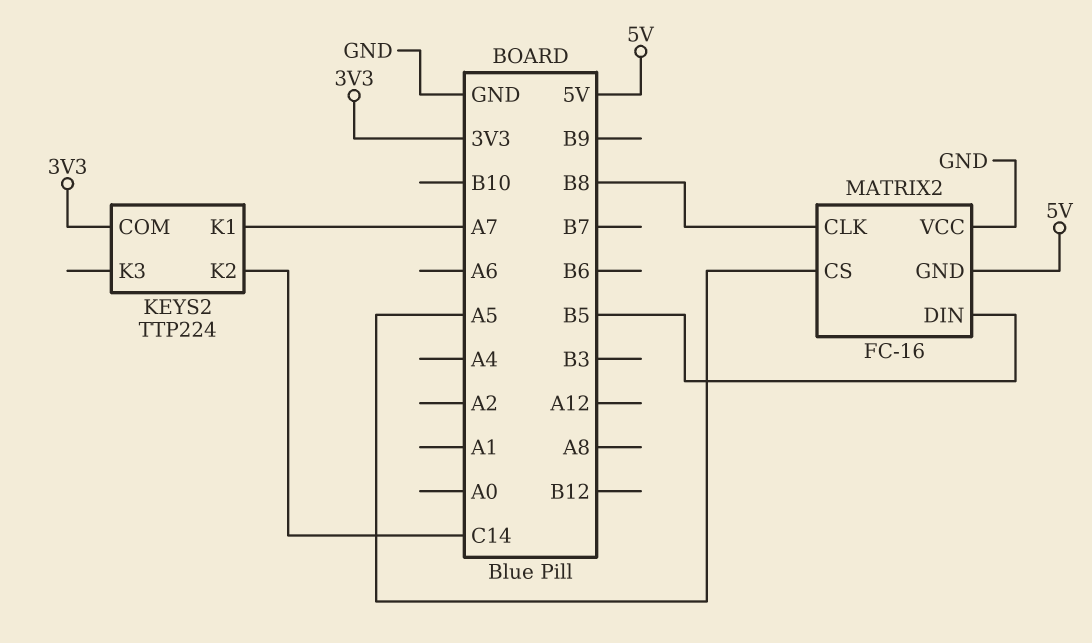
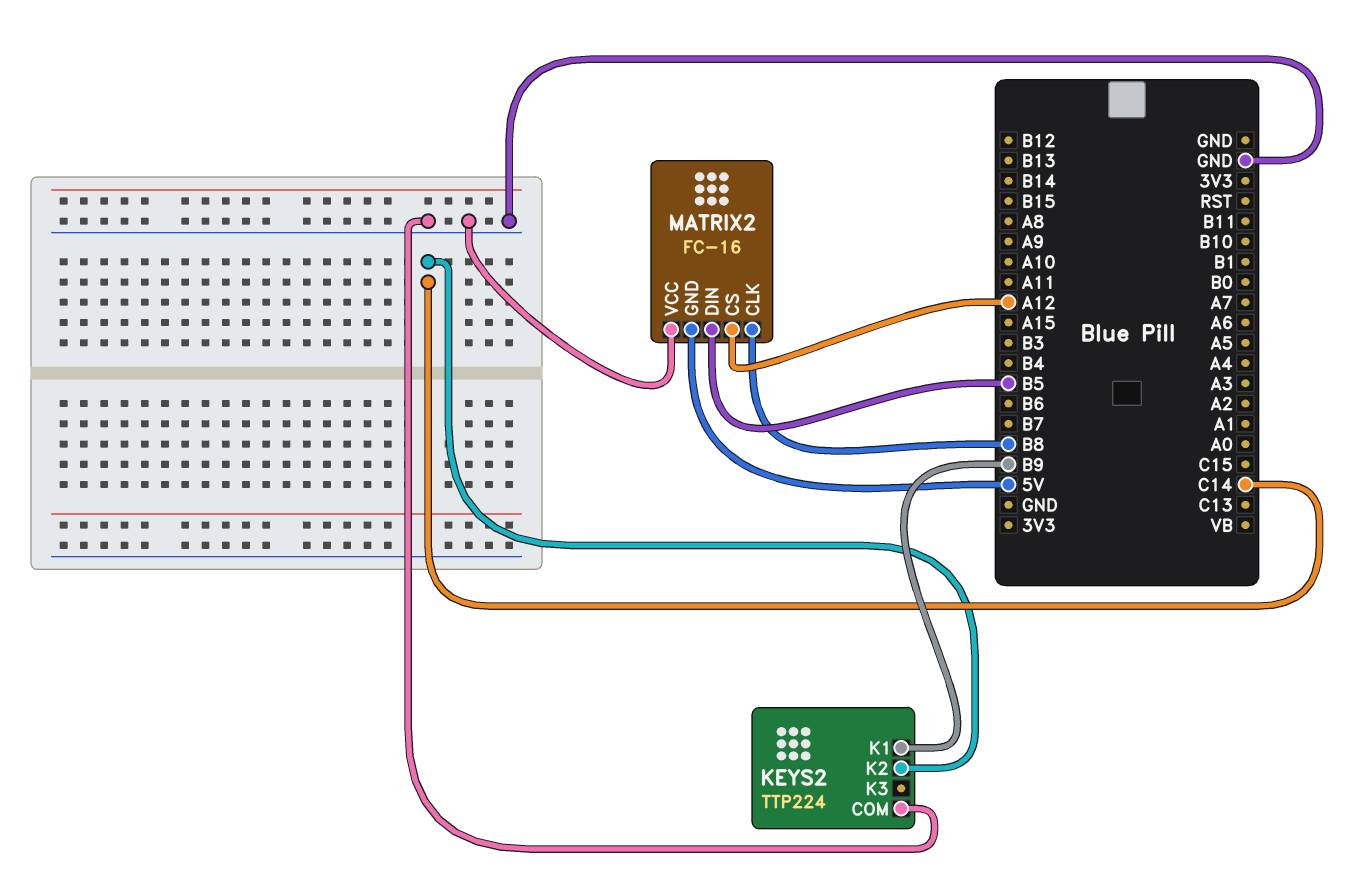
KEYS2 pin COM: 3V3 -> GND
KEYS2 pin K1: A7 -> B9
MATRIX2 pin CS: A5 -> A12

